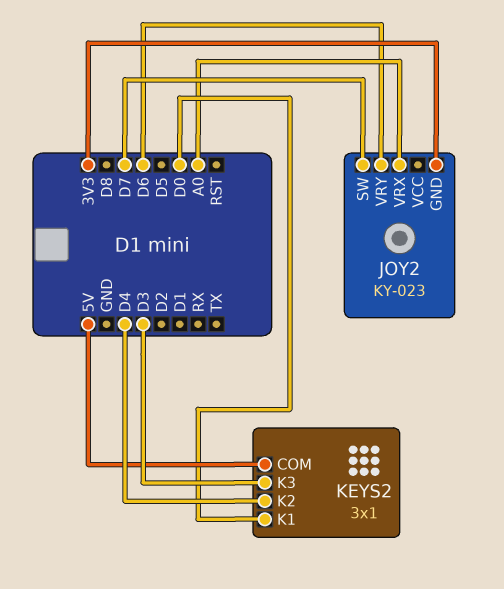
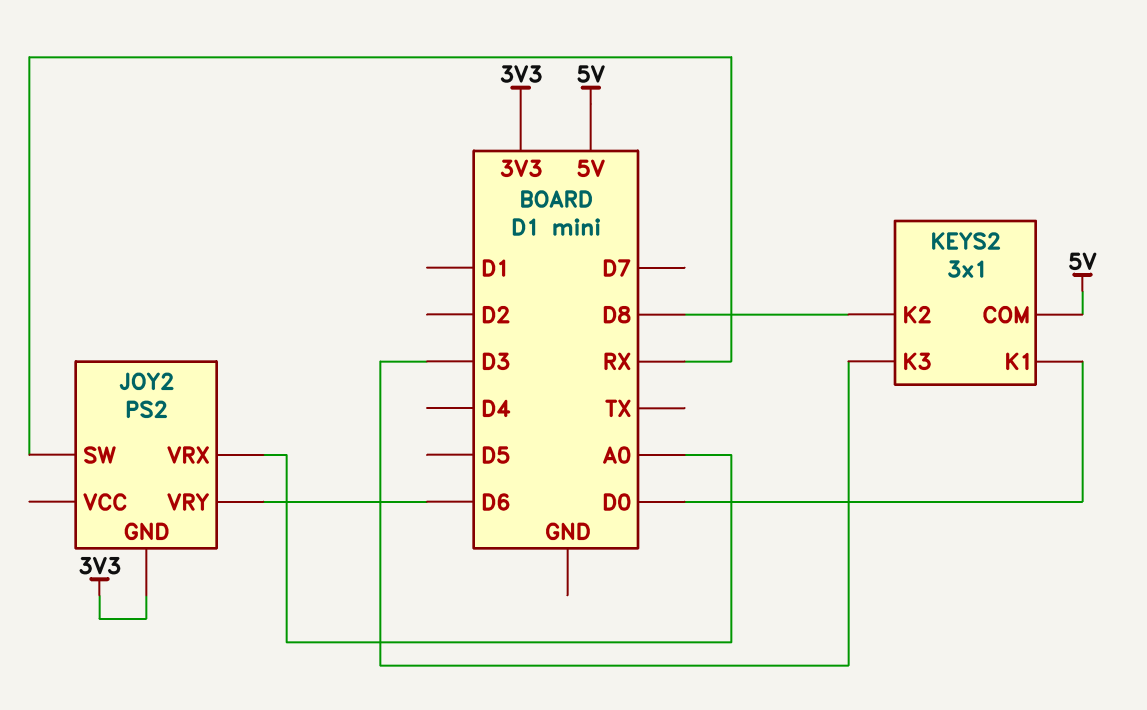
JOY2: KY-023 -> PS2
JOY2 pin SW: D7 -> RX
KEYS2 pin K2: D4 -> D8

